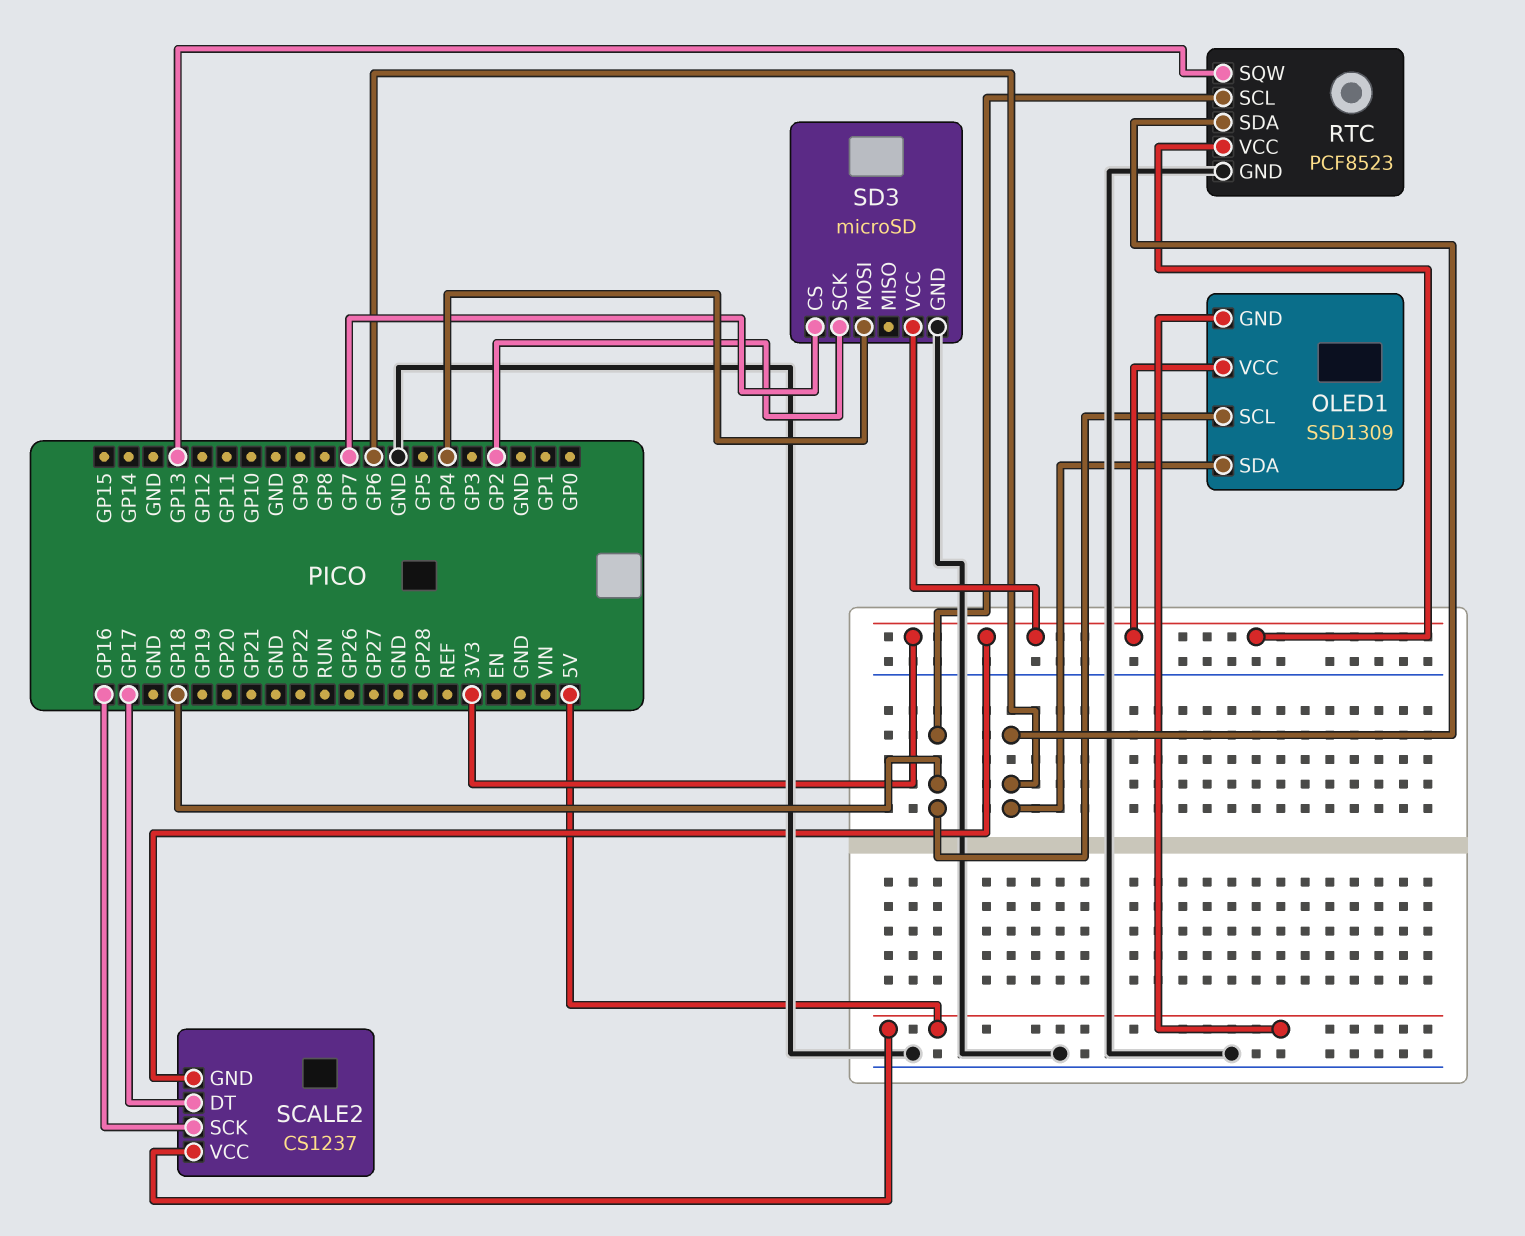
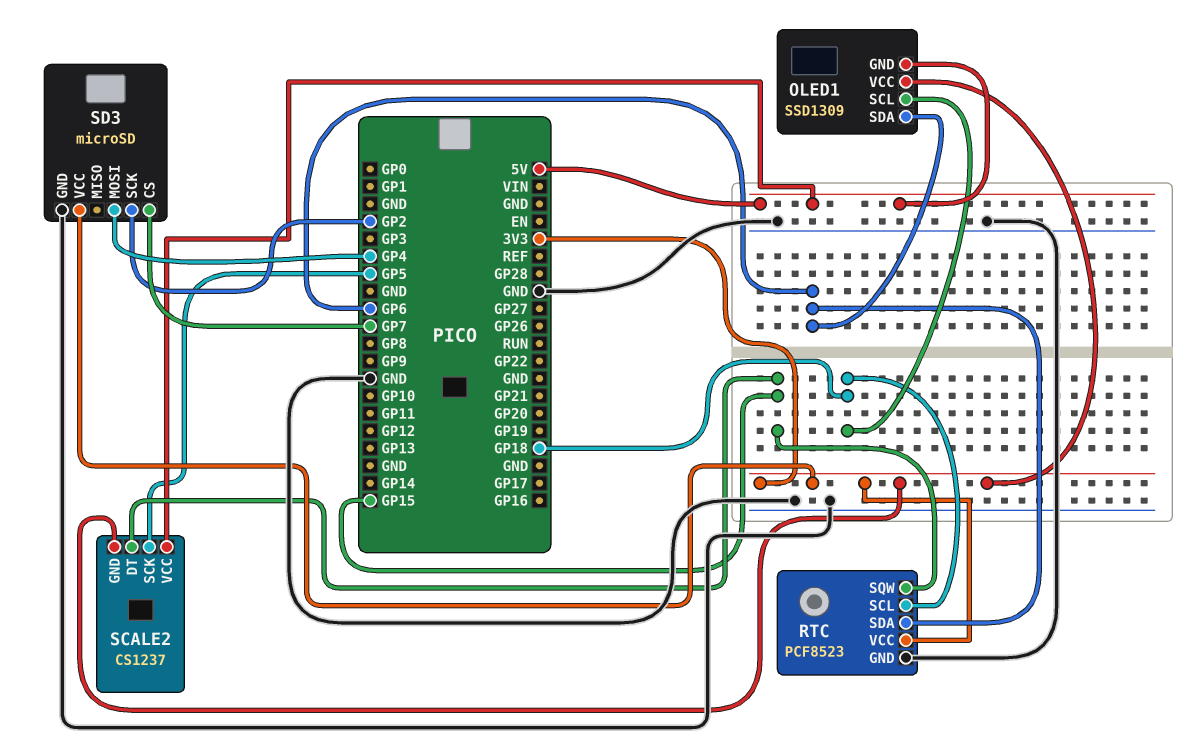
RTC pin SQW: GP13 -> GP15
SCALE2 pin DT: GP17 -> GP15
SCALE2 pin SCK: GP16 -> GP5

